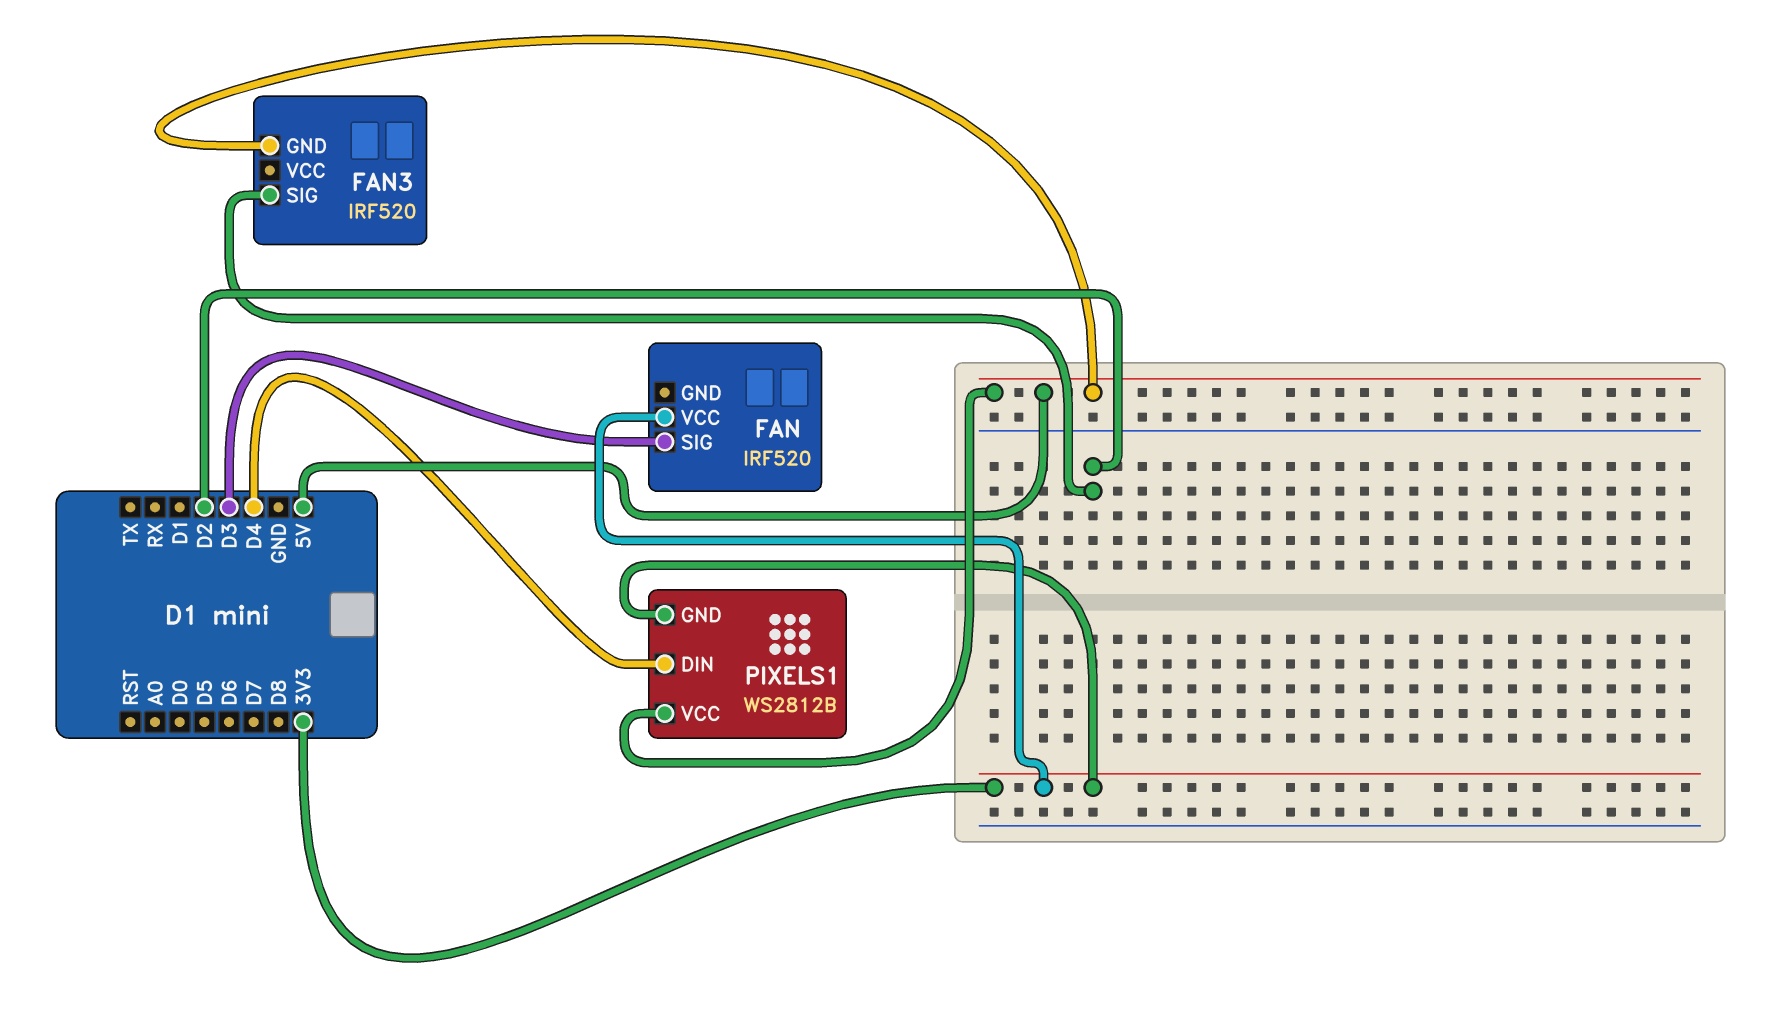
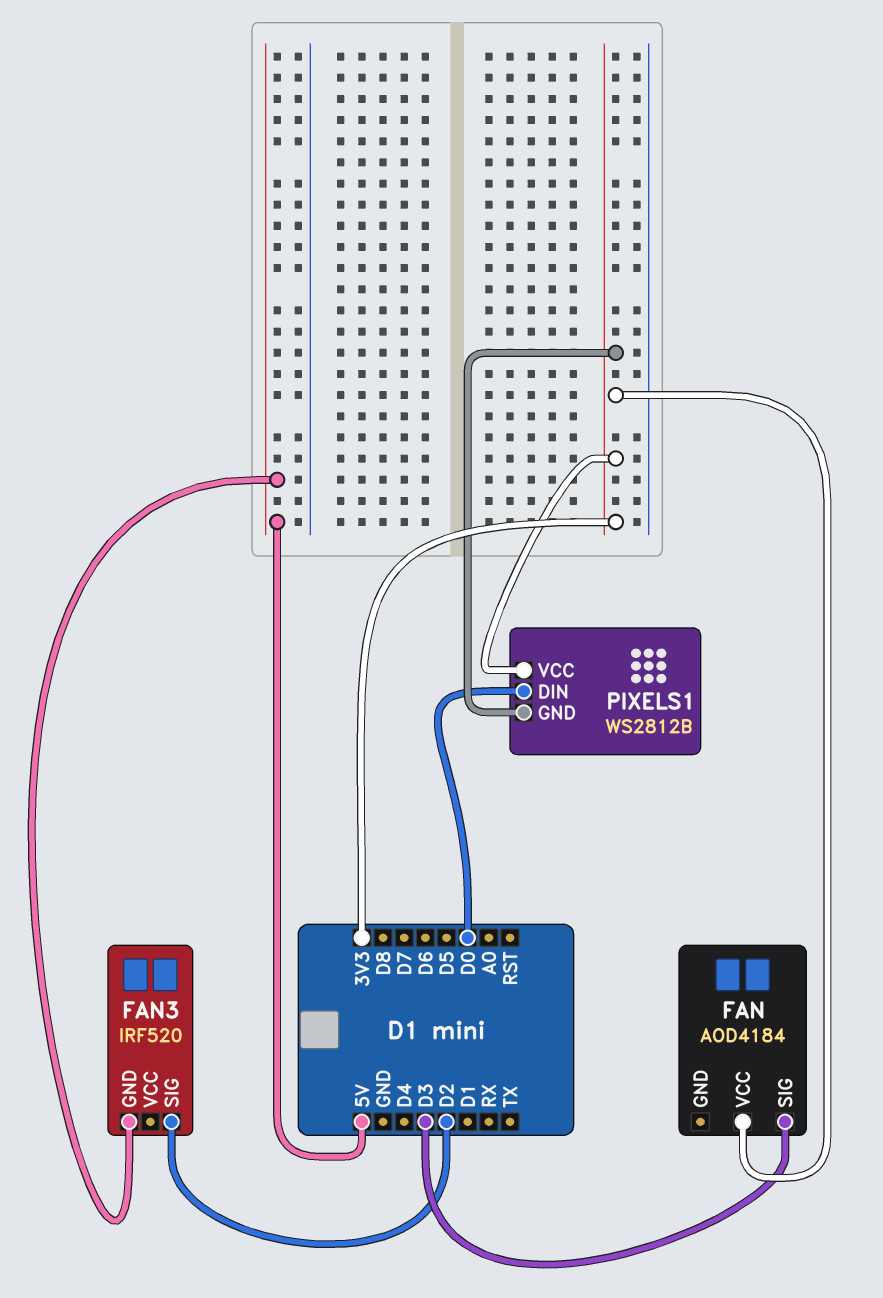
FAN: IRF520 -> AOD4184
PIXELS1 pin DIN: D4 -> D0
PIXELS1 pin VCC: 5V -> 3V3

